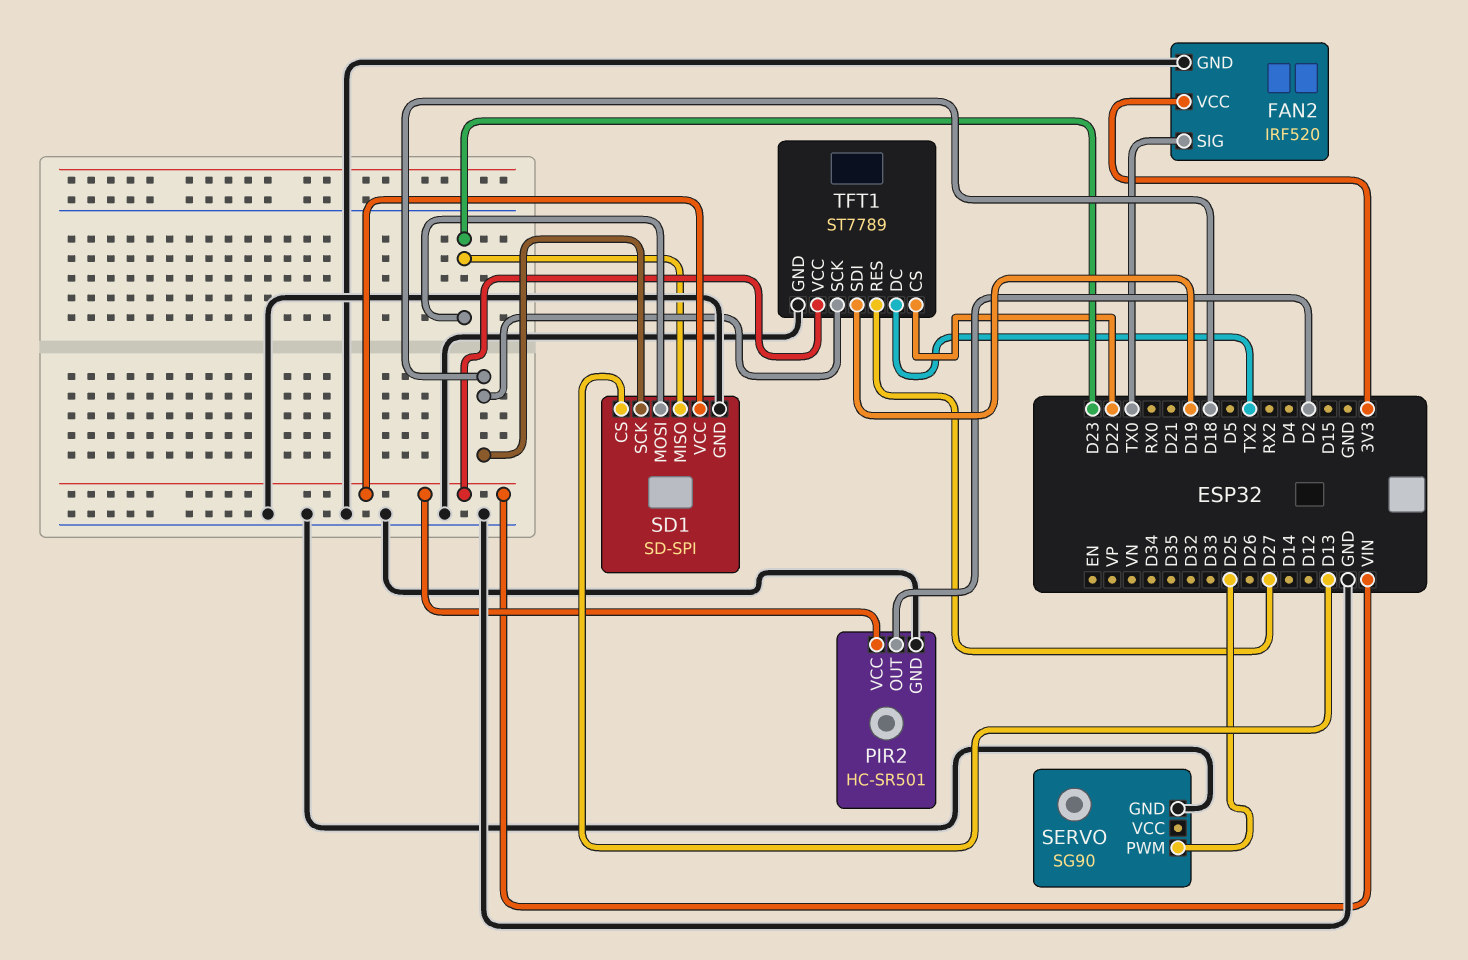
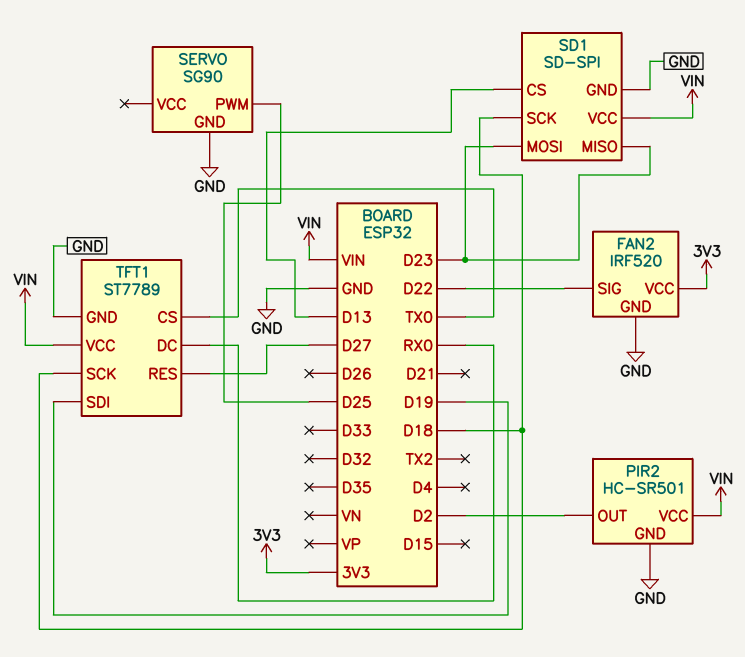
FAN2 pin SIG: TX0 -> D22
TFT1 pin CS: D22 -> TX0
TFT1 pin DC: TX2 -> RX0

